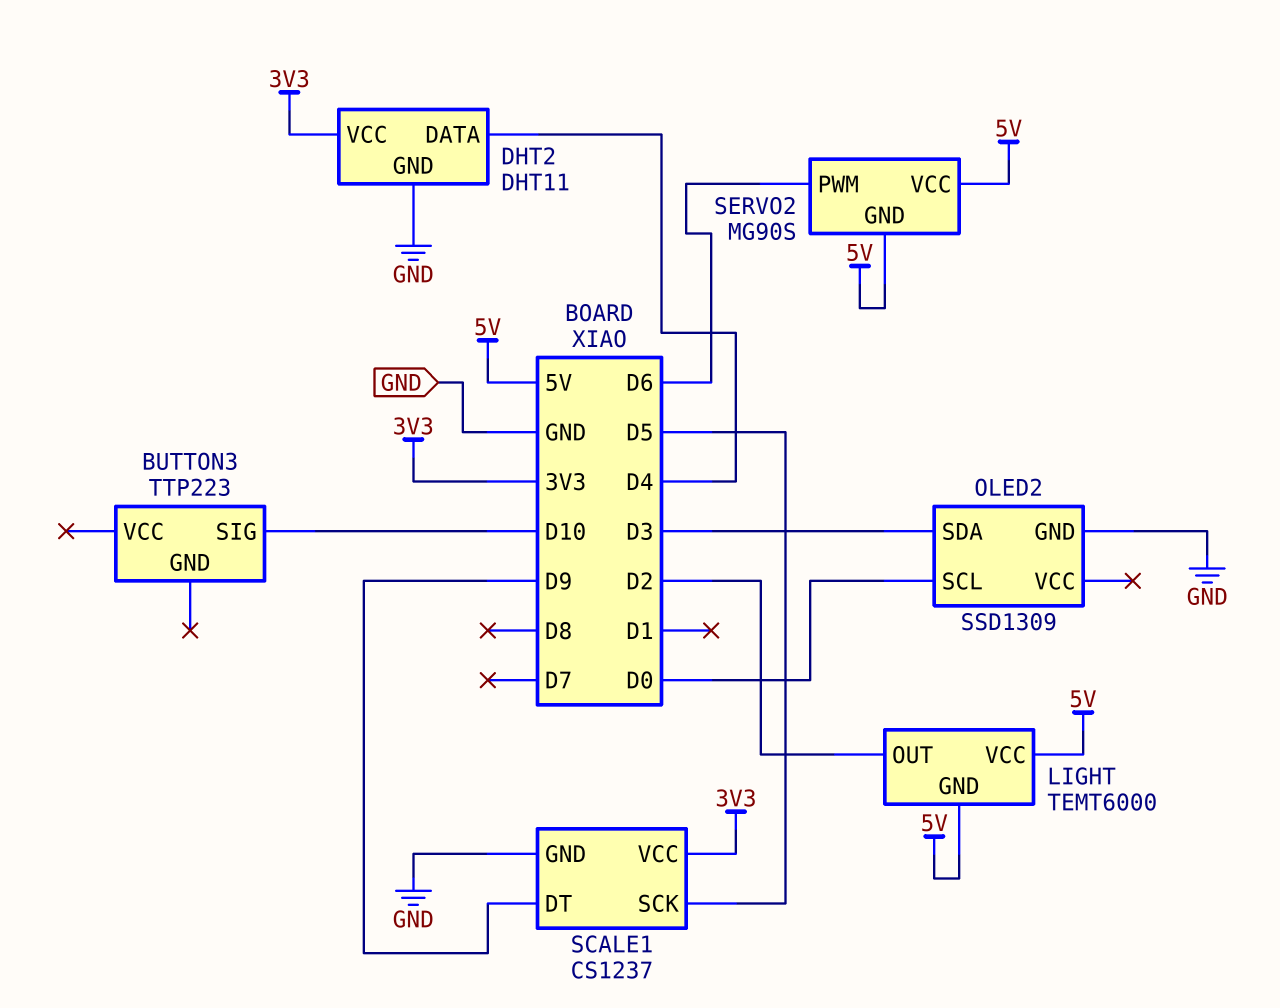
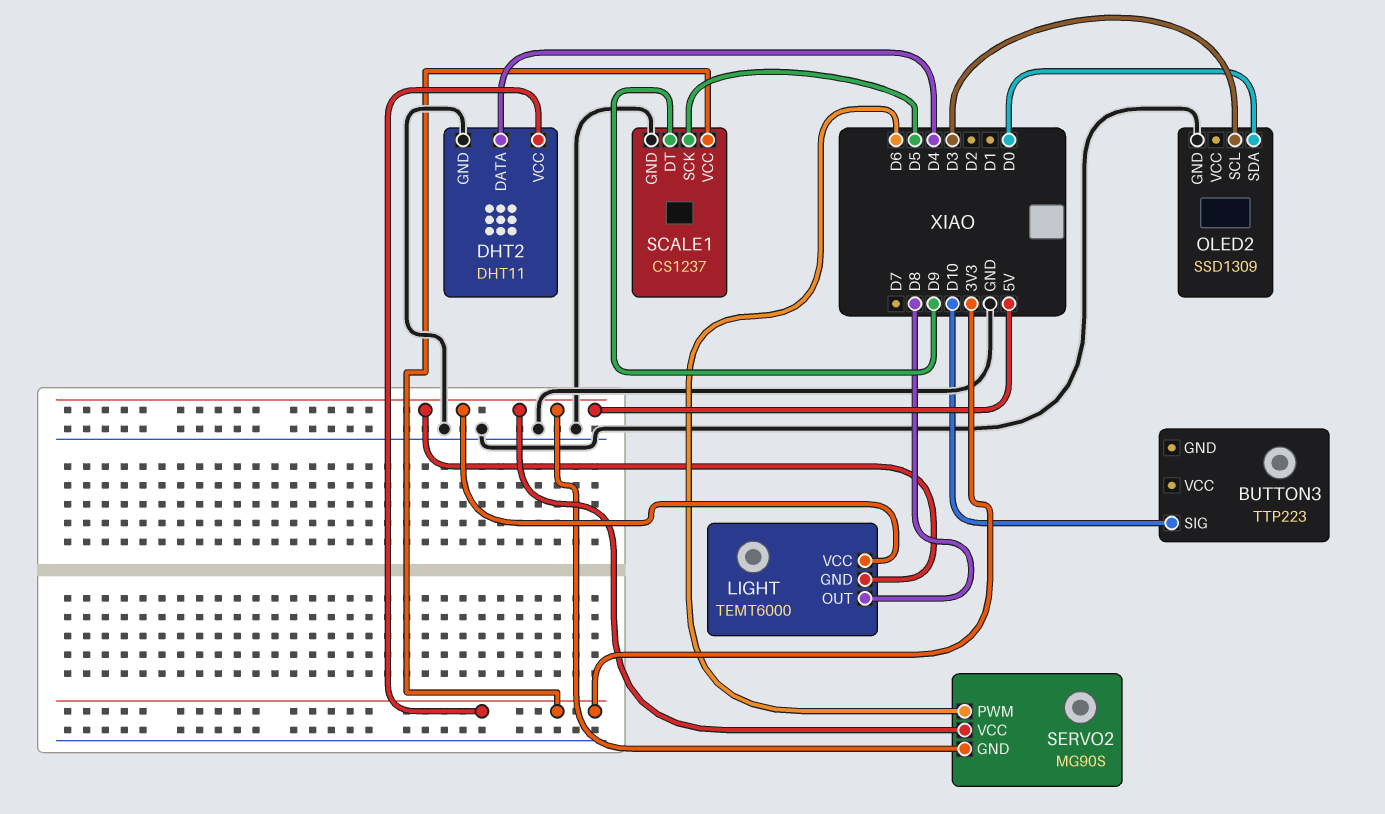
LIGHT pin OUT: D2 -> D8
OLED2 pin SCL: D0 -> D3
OLED2 pin SDA: D3 -> D0

